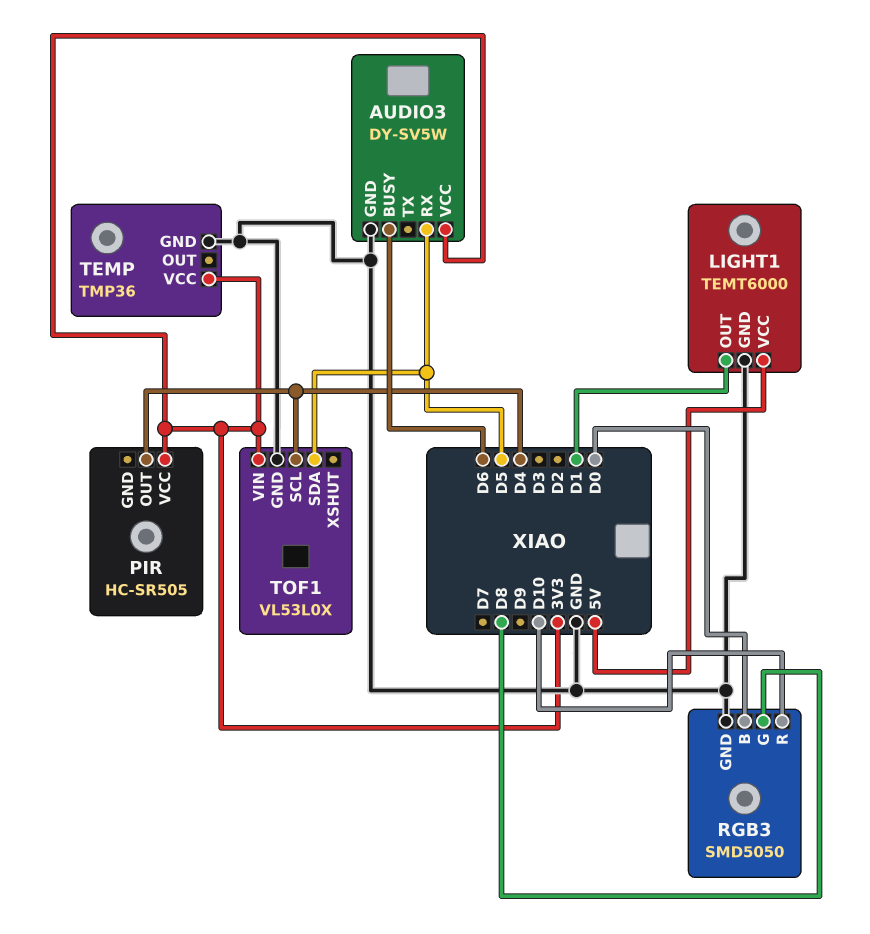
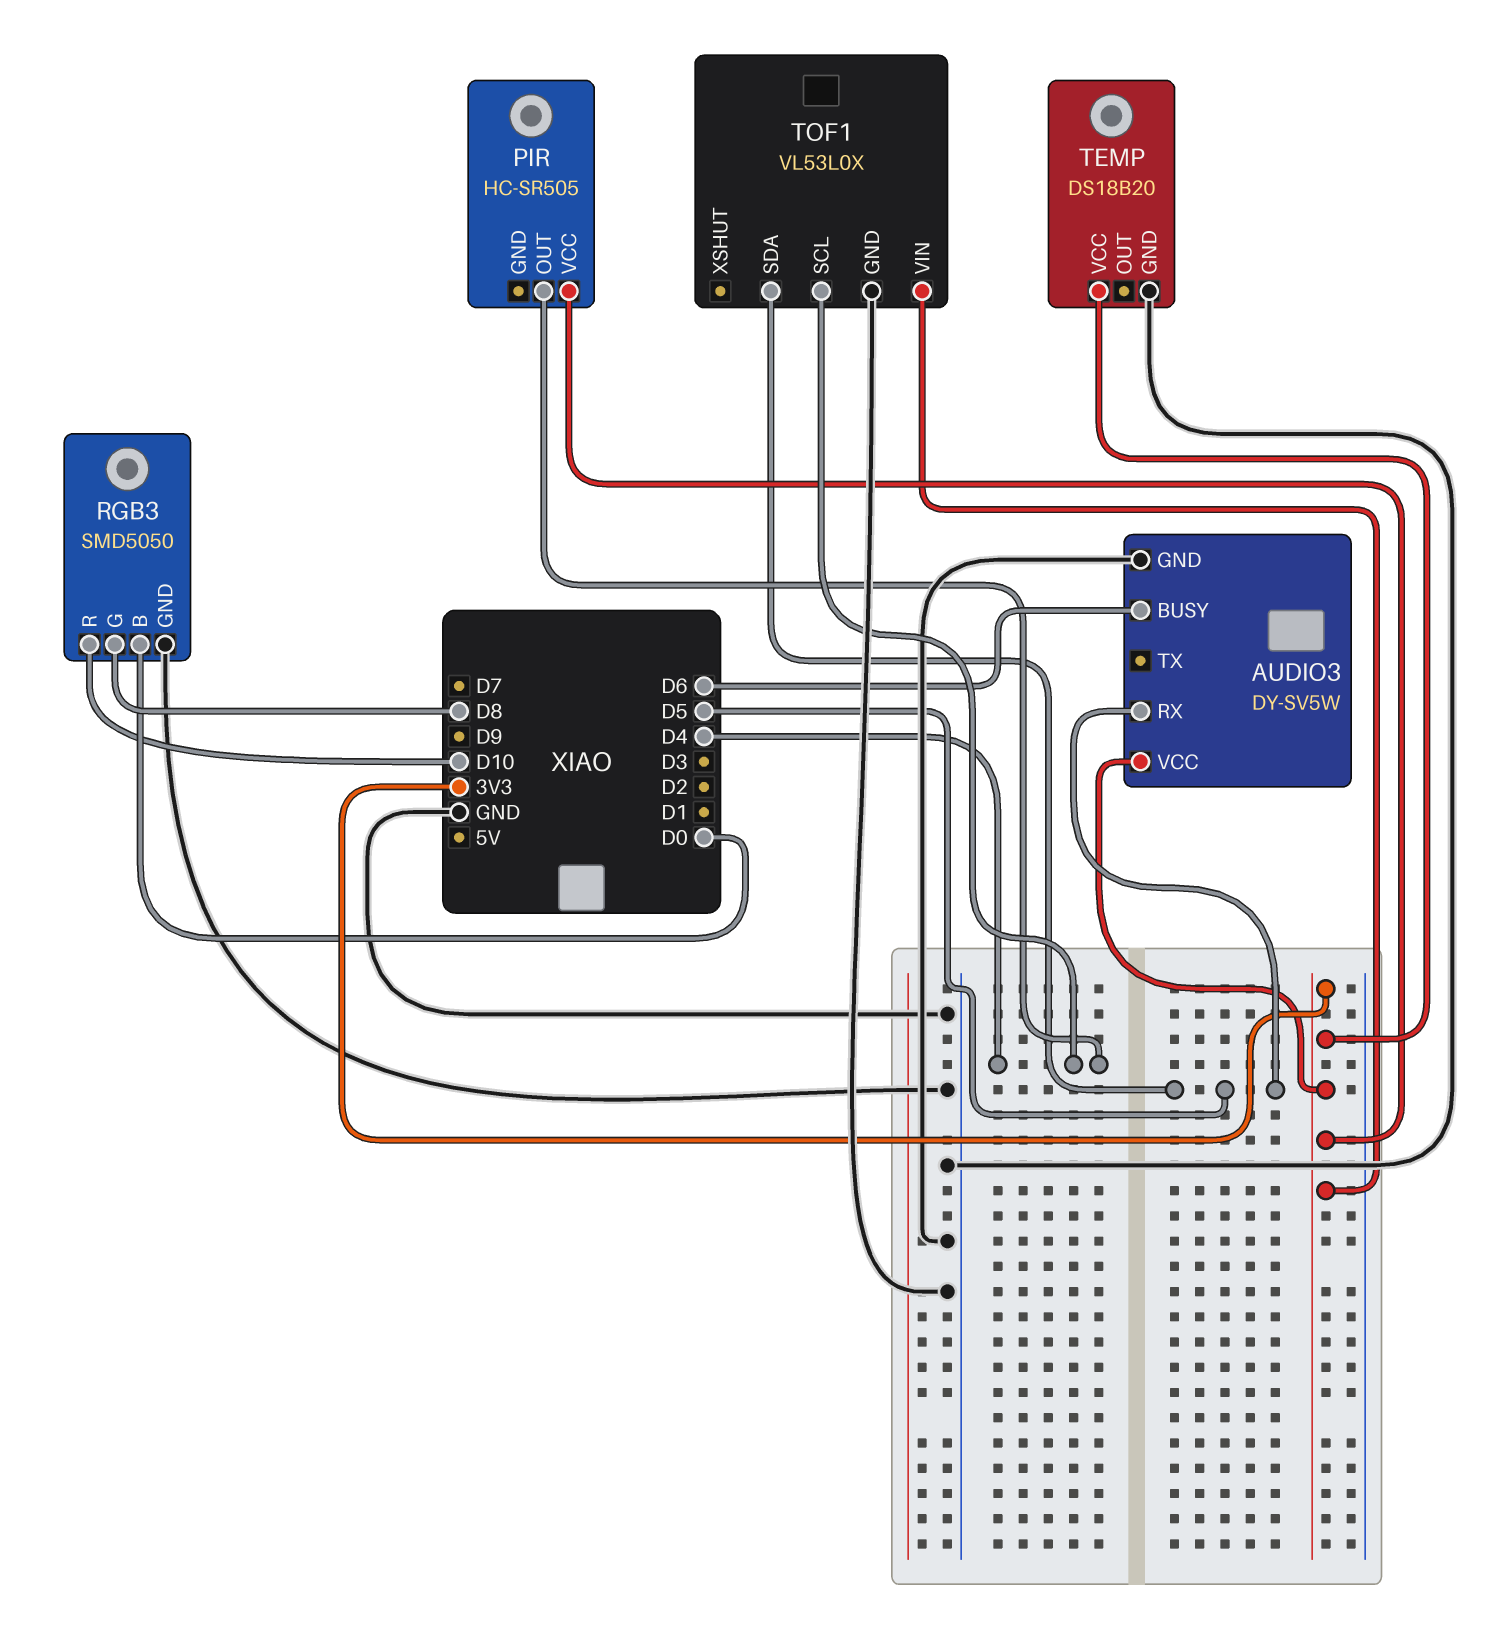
LIGHT1: TEMT6000 -> none
LIGHT1 pin GND: GND -> none
LIGHT1 pin OUT: D1 -> none
LIGHT1 pin VCC: 5V -> none
TEMP: TMP36 -> DS18B20

